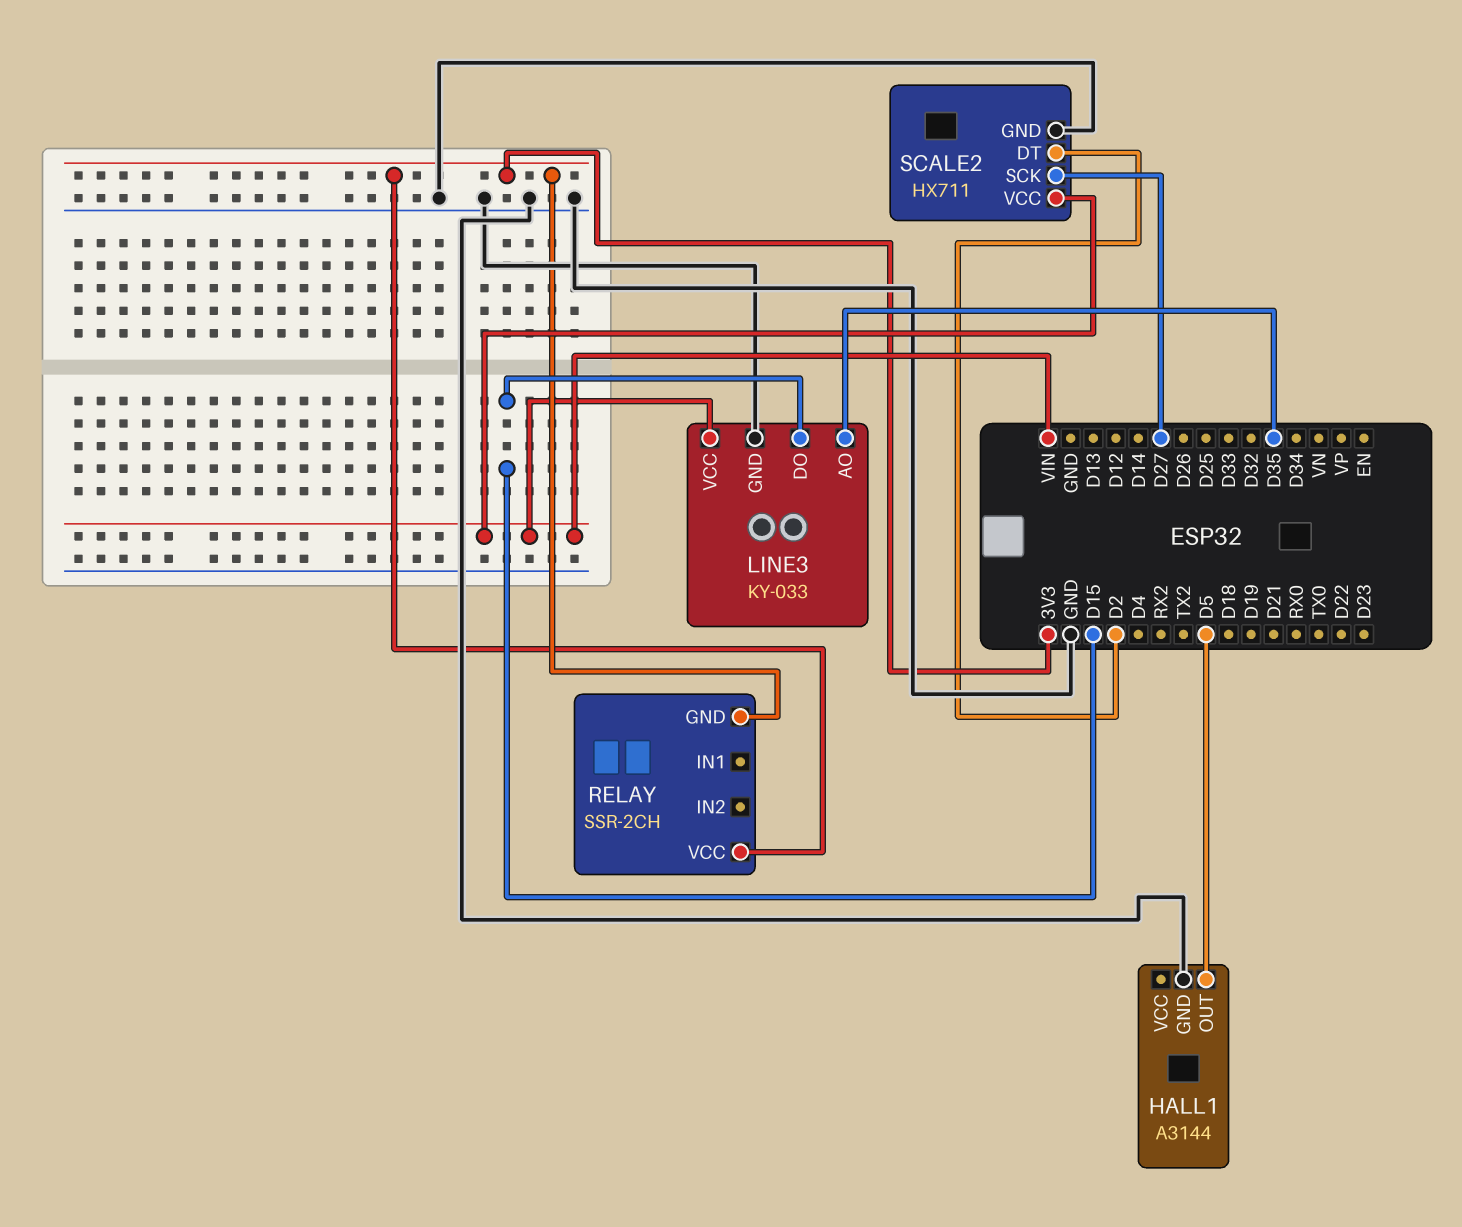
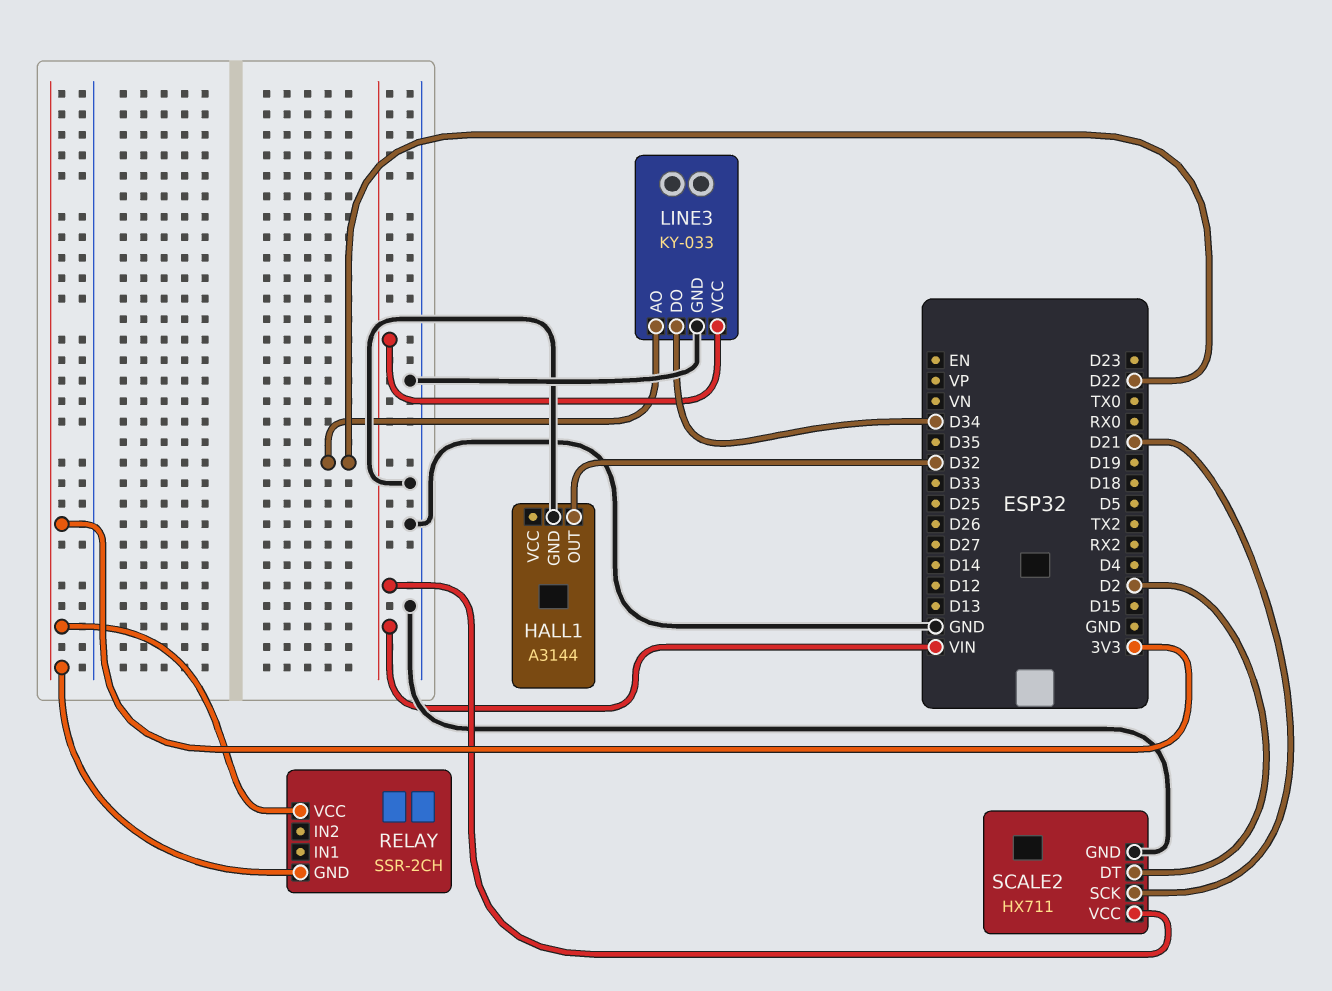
HALL1 pin OUT: D5 -> D32
LINE3 pin AO: D35 -> D22
LINE3 pin DO: D15 -> D34
SCALE2 pin SCK: D27 -> D21

